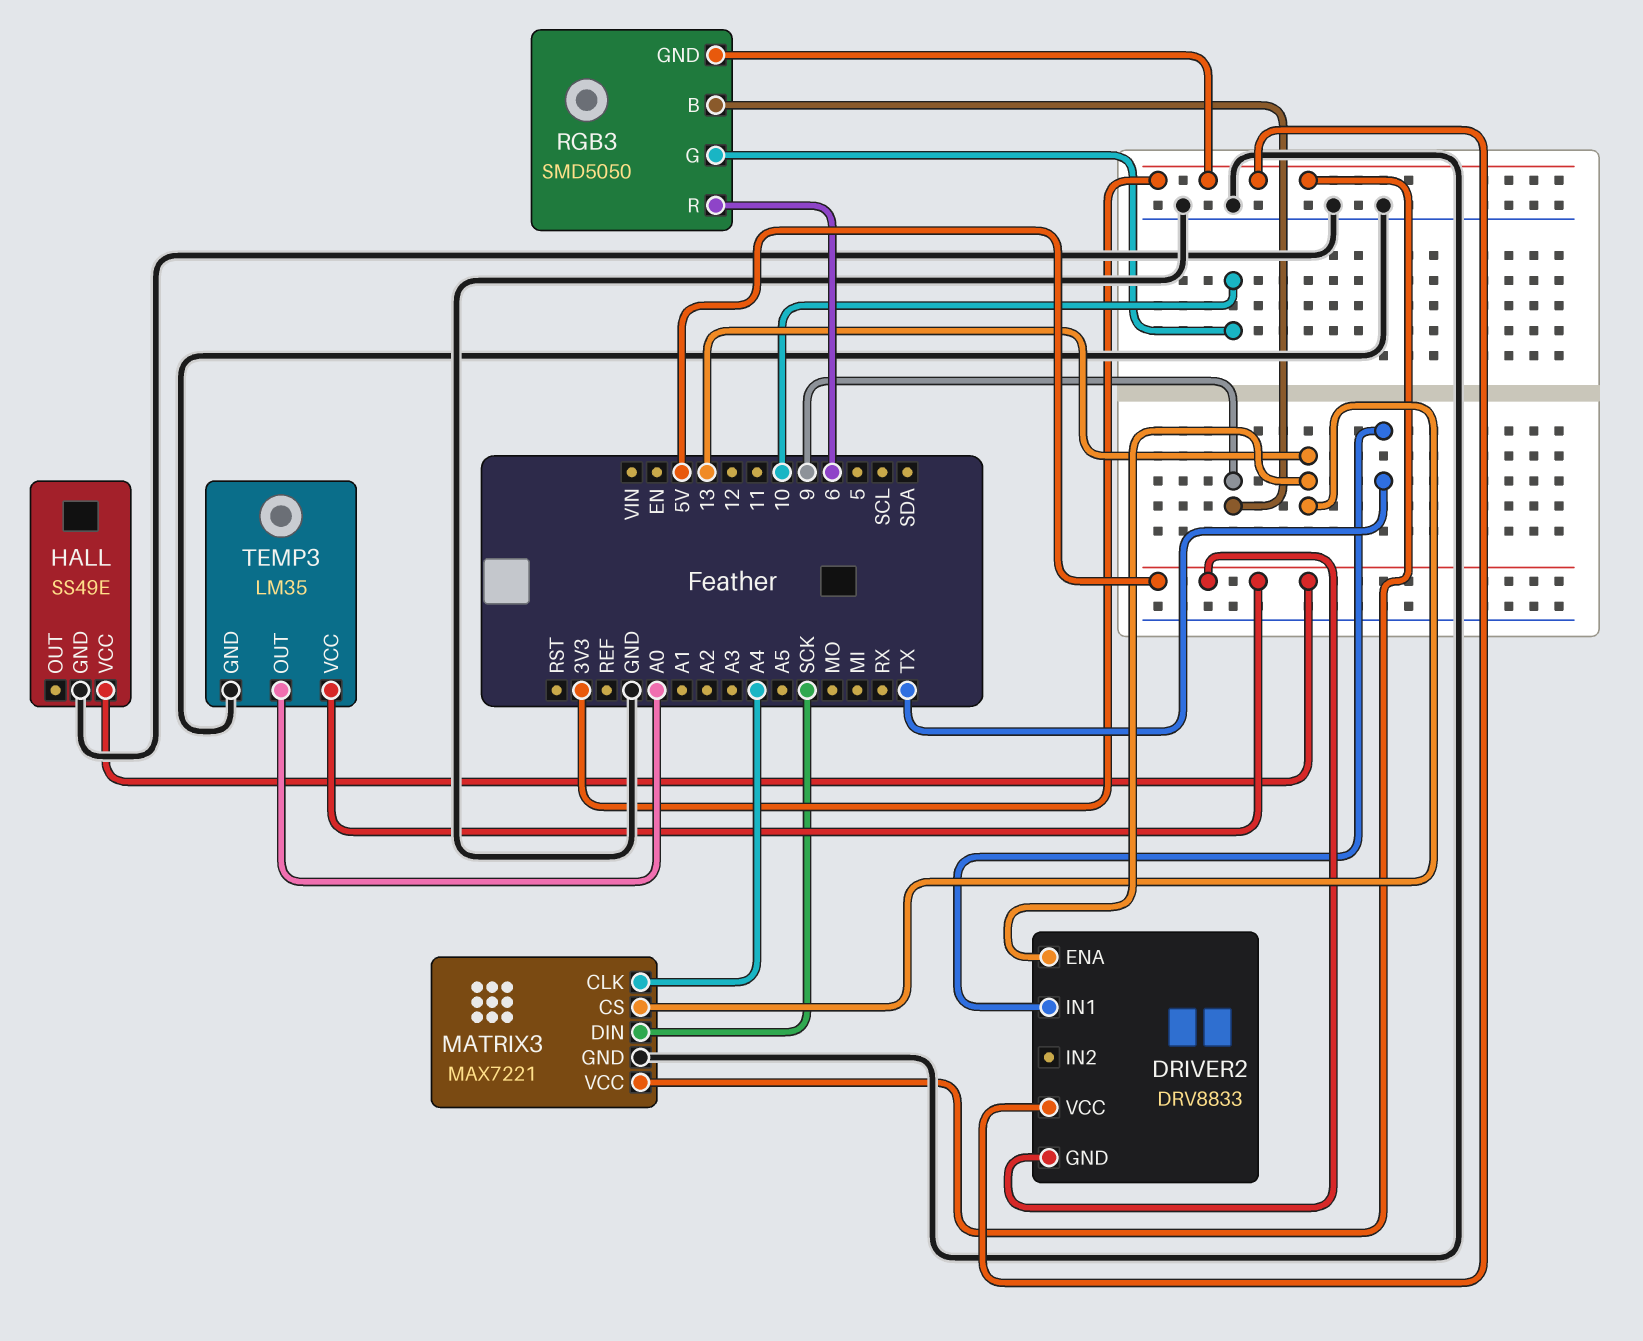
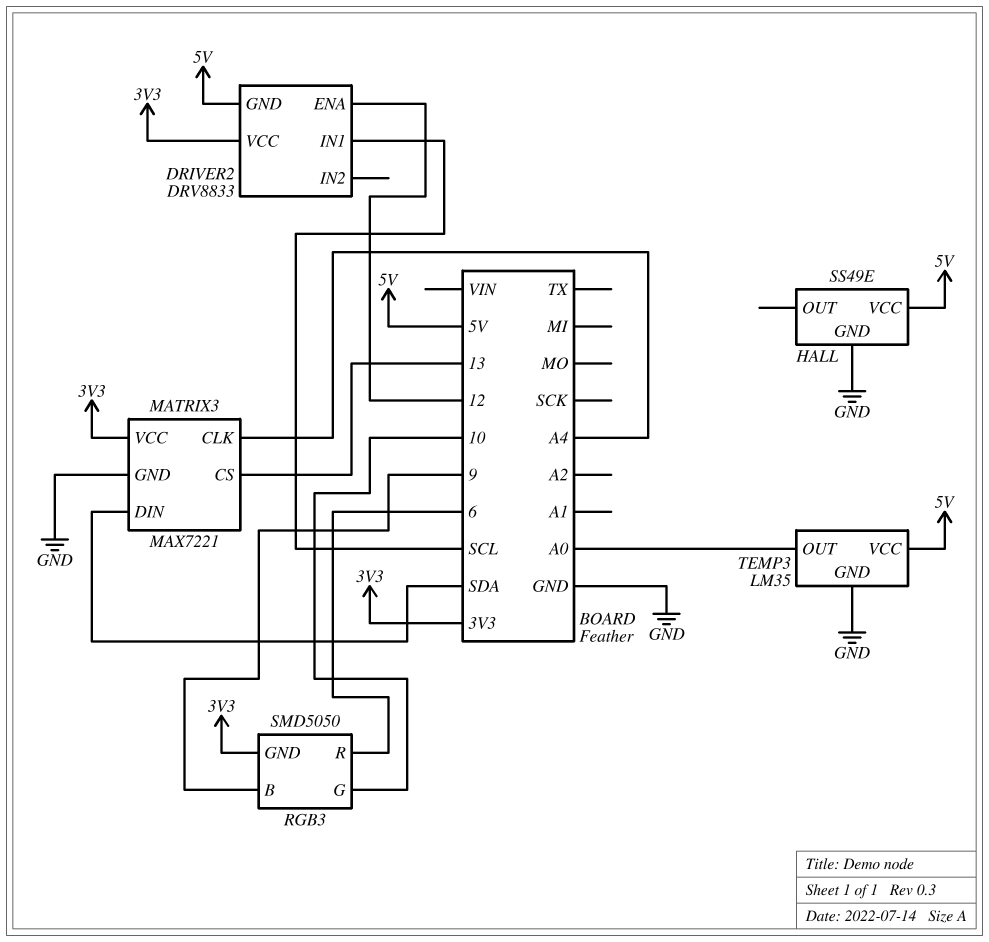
DRIVER2 pin ENA: 13 -> 12
DRIVER2 pin IN1: TX -> SCL
MATRIX3 pin DIN: SCK -> SDA

